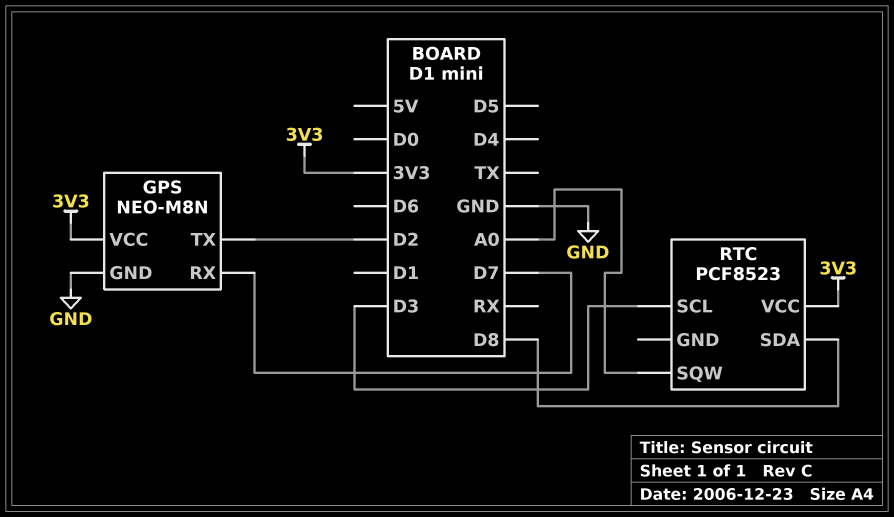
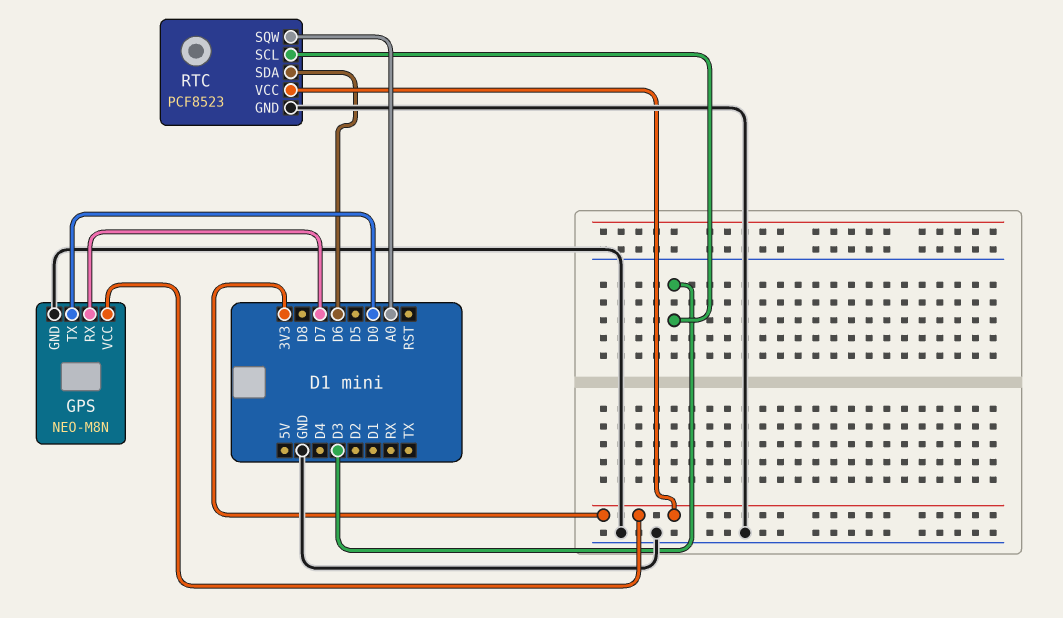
GPS pin TX: D2 -> D0
RTC pin GND: none -> GND
RTC pin SDA: D8 -> D6

